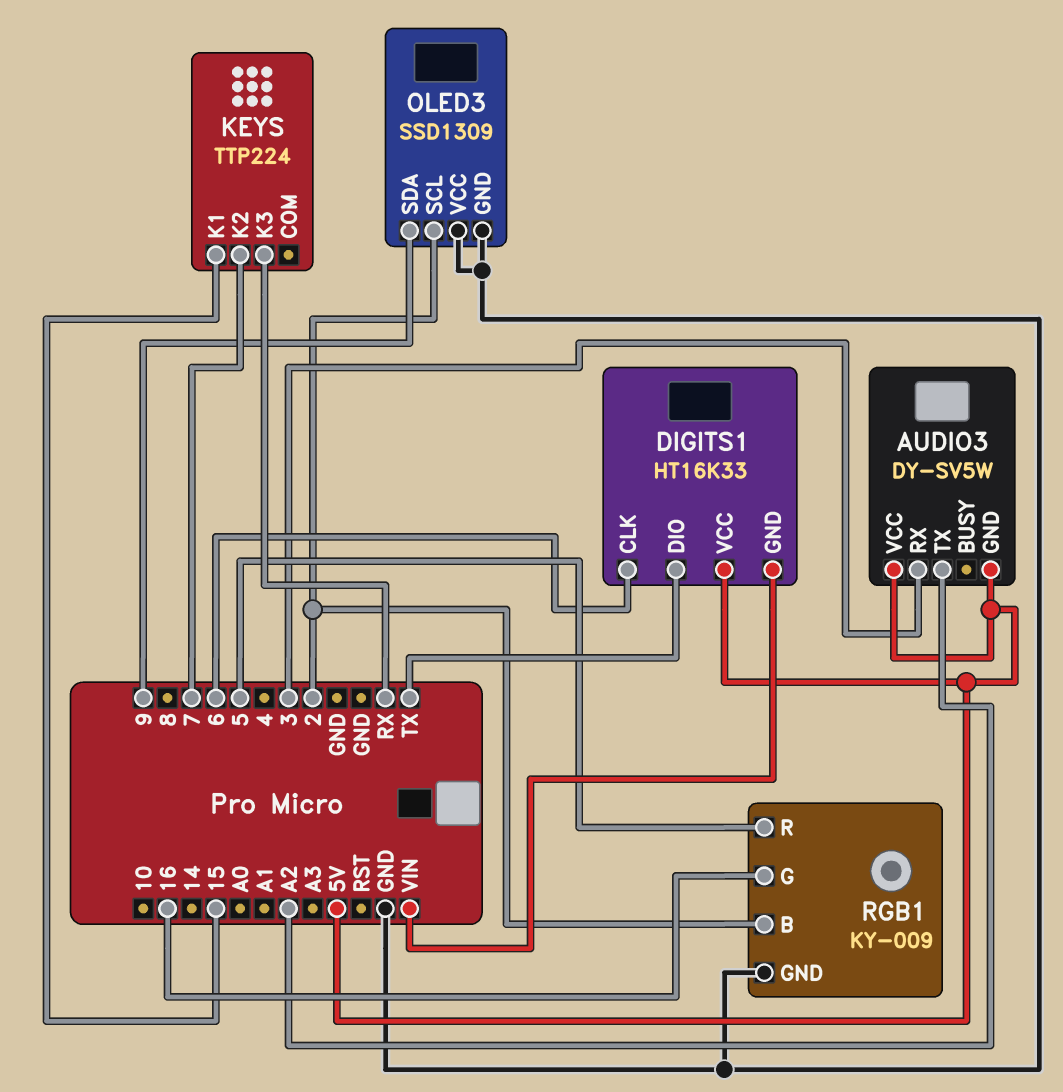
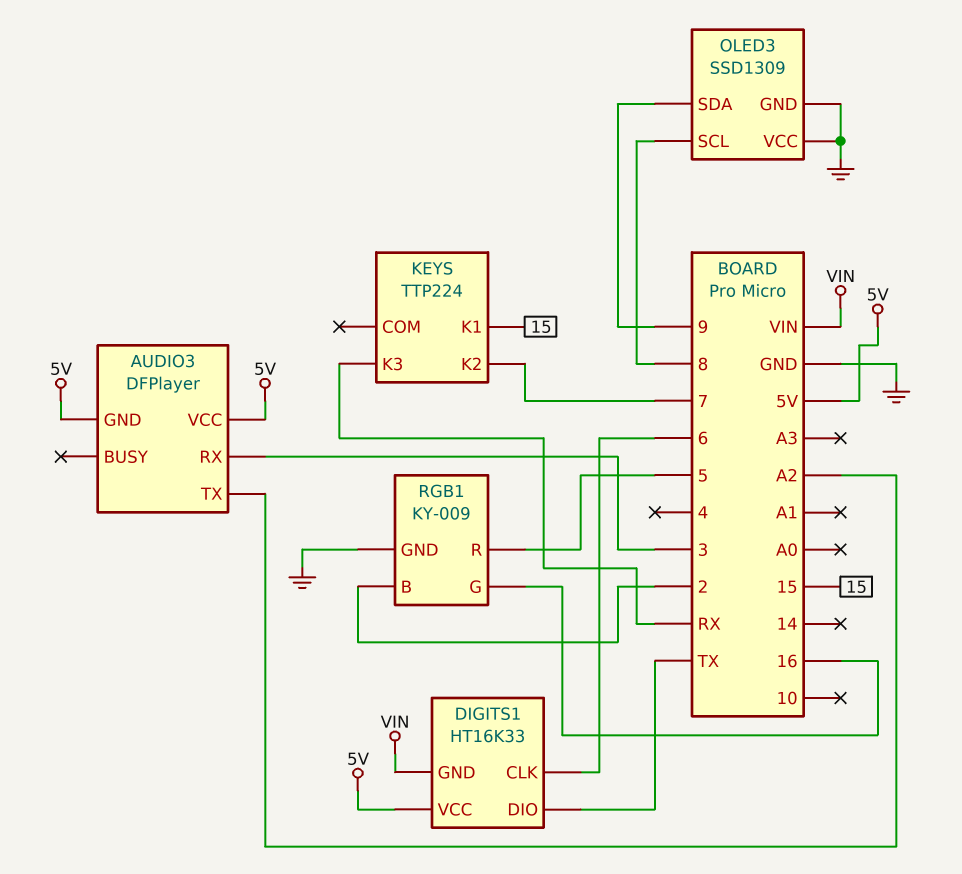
AUDIO3: DY-SV5W -> DFPlayer
OLED3 pin SCL: 2 -> 8

